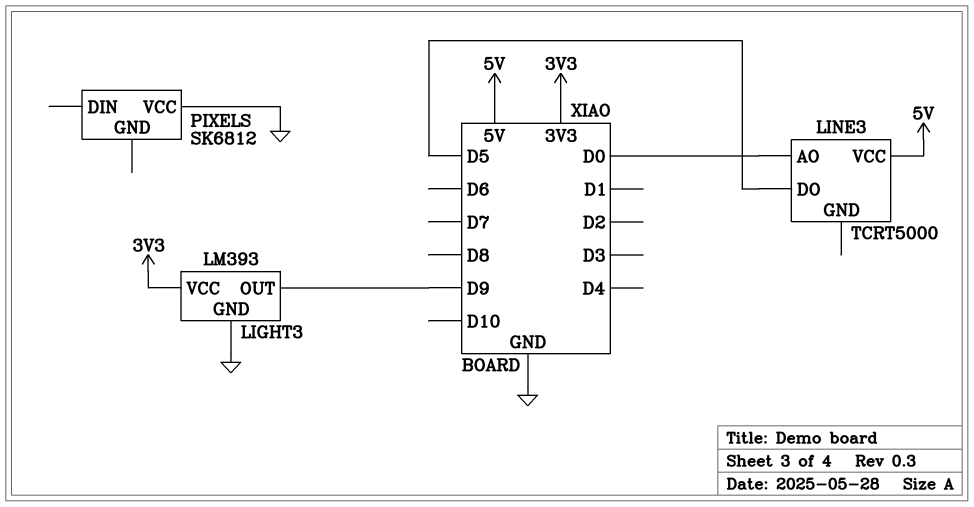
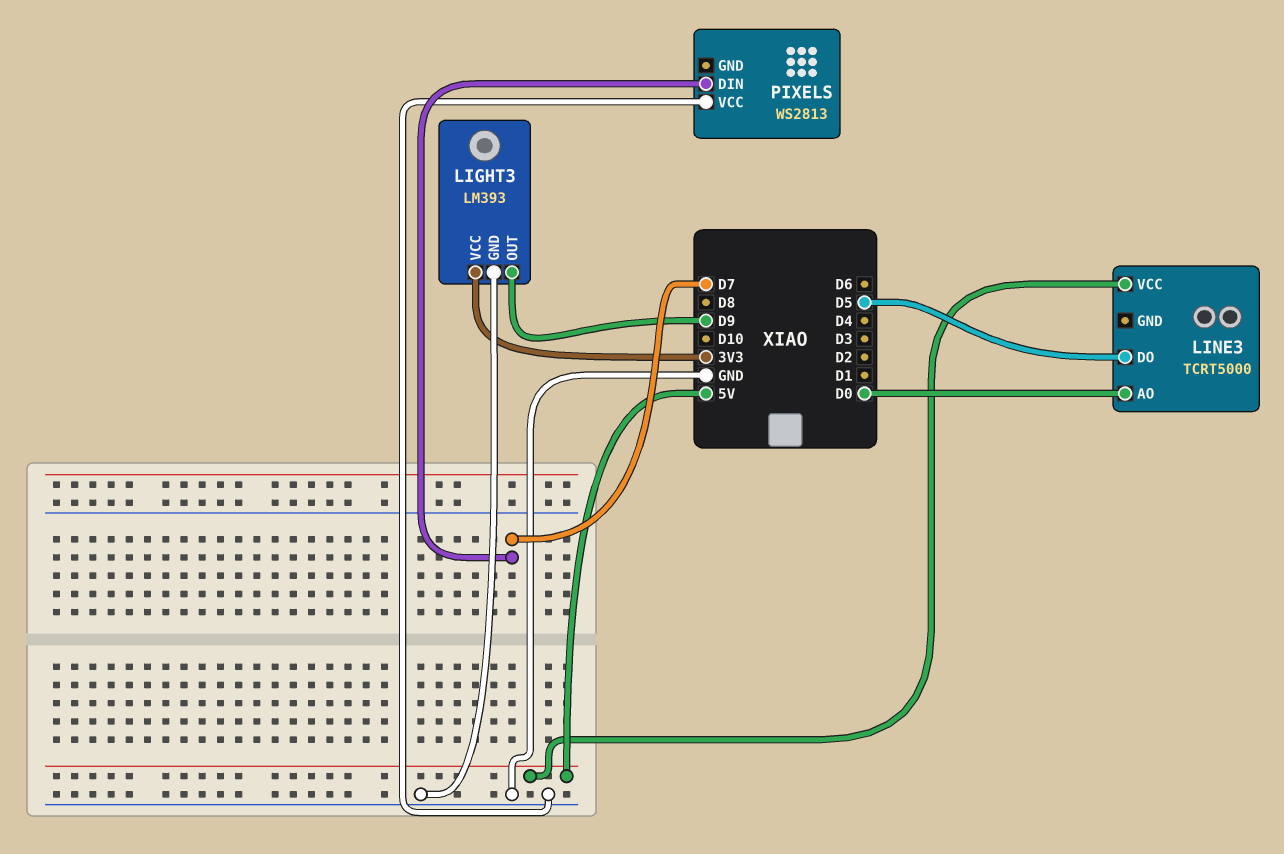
PIXELS: SK6812 -> WS2813
PIXELS pin DIN: none -> D7

